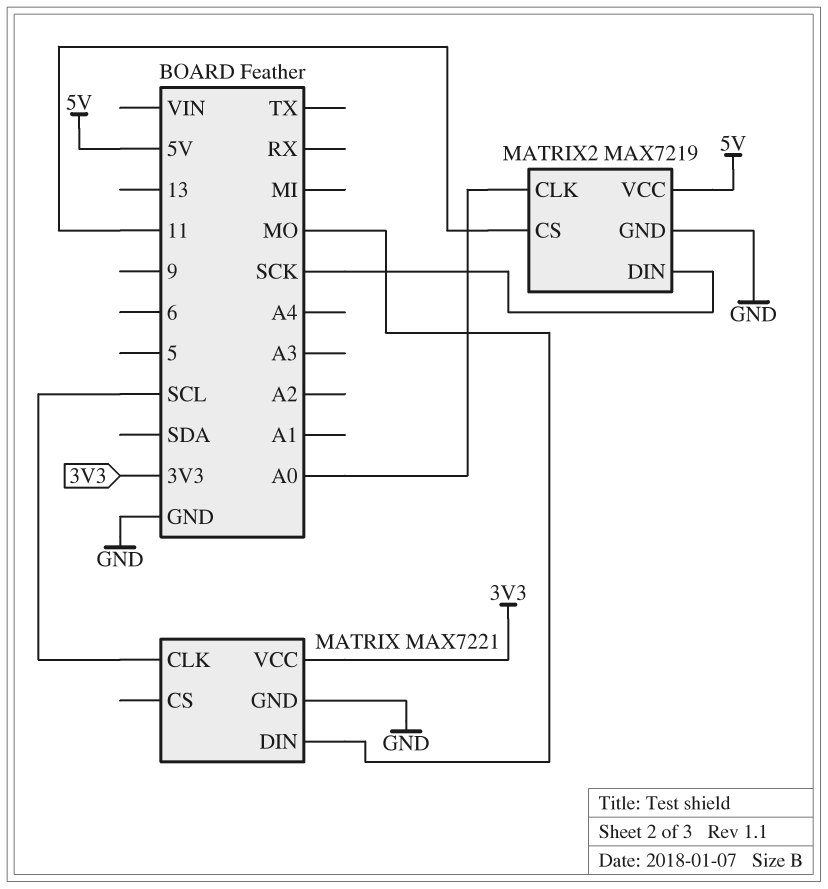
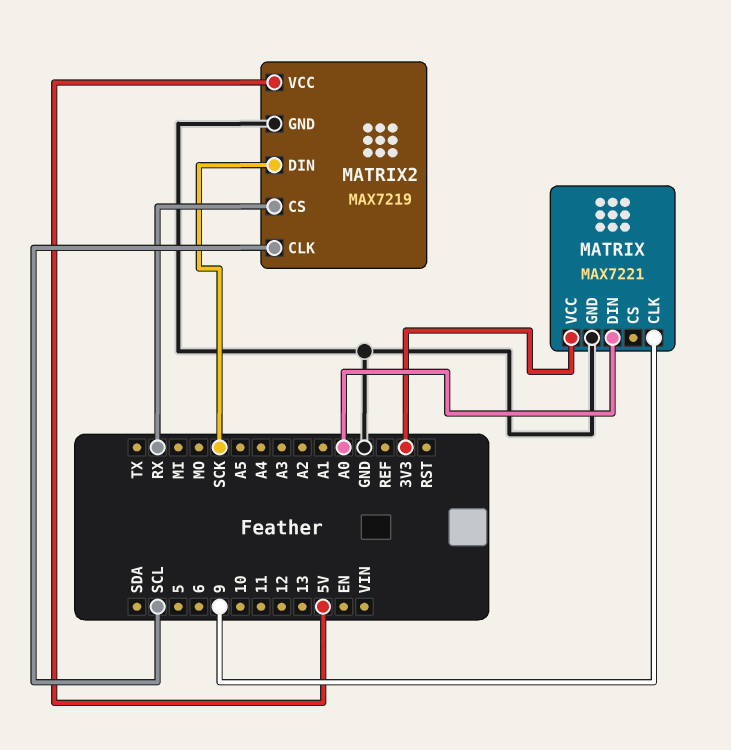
MATRIX pin CLK: SCL -> 9
MATRIX pin DIN: MO -> A0
MATRIX2 pin CLK: A0 -> SCL
MATRIX2 pin CS: 11 -> RX

